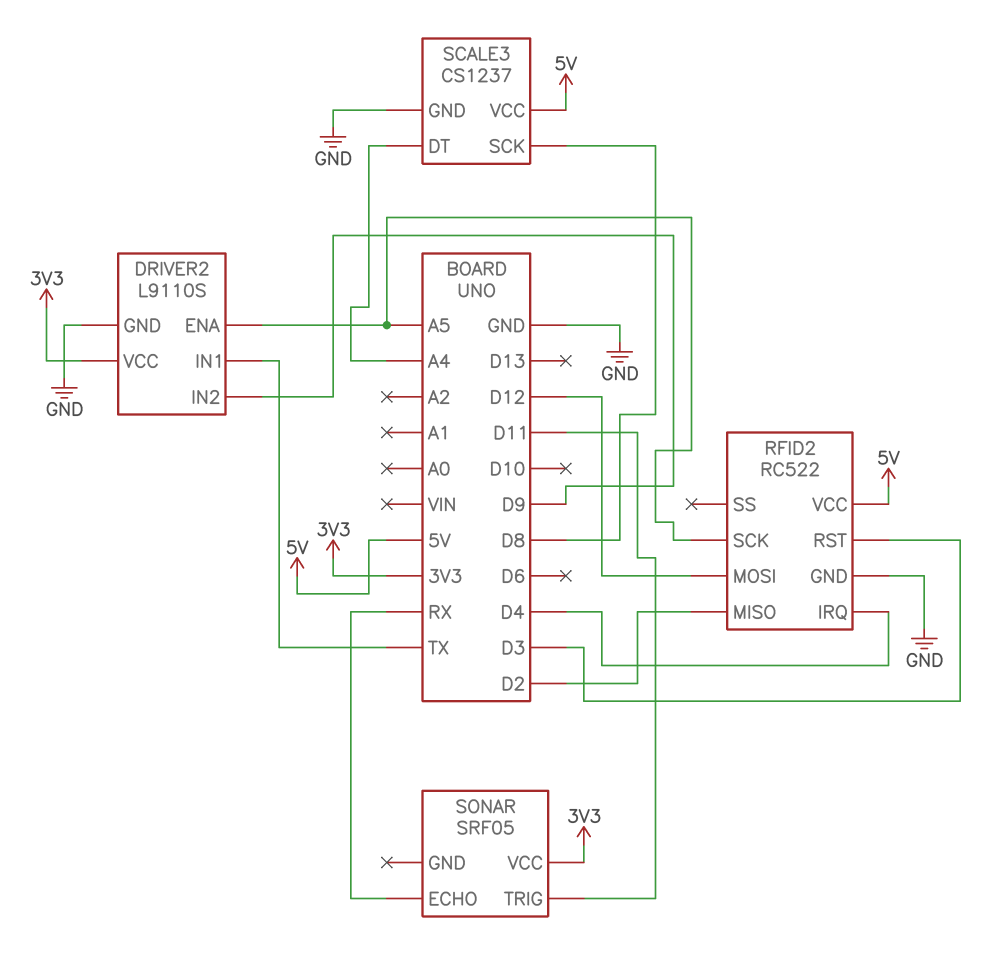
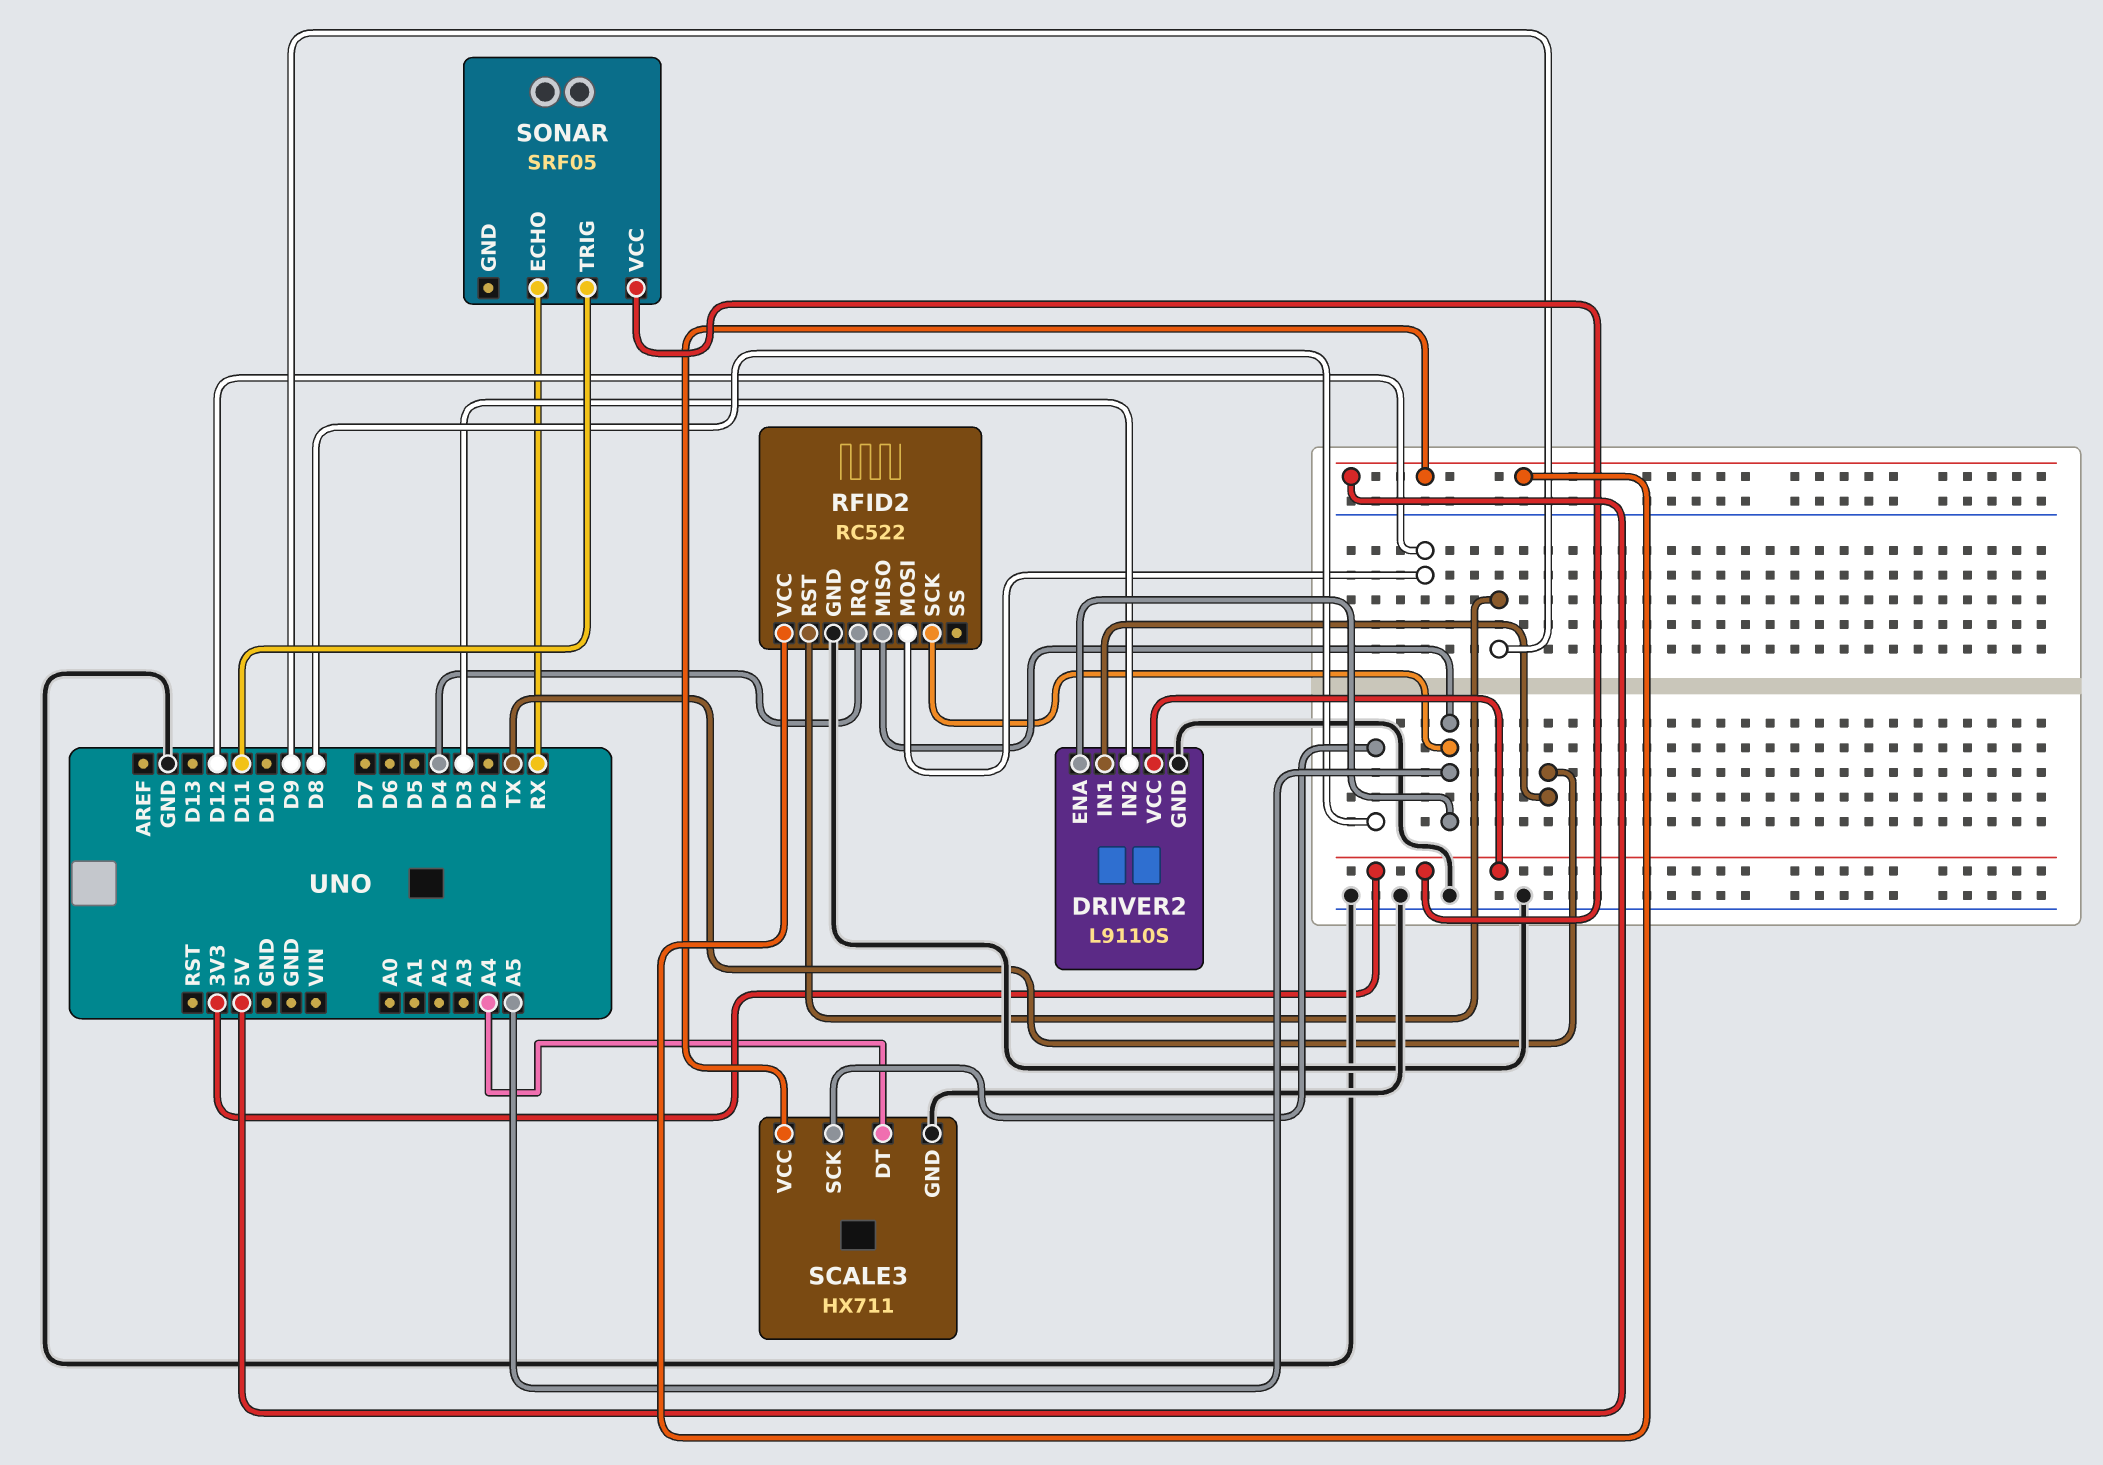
DRIVER2 pin IN2: D9 -> D3
RFID2 pin MISO: D2 -> A5
RFID2 pin RST: D3 -> D9
SCALE3: CS1237 -> HX711

